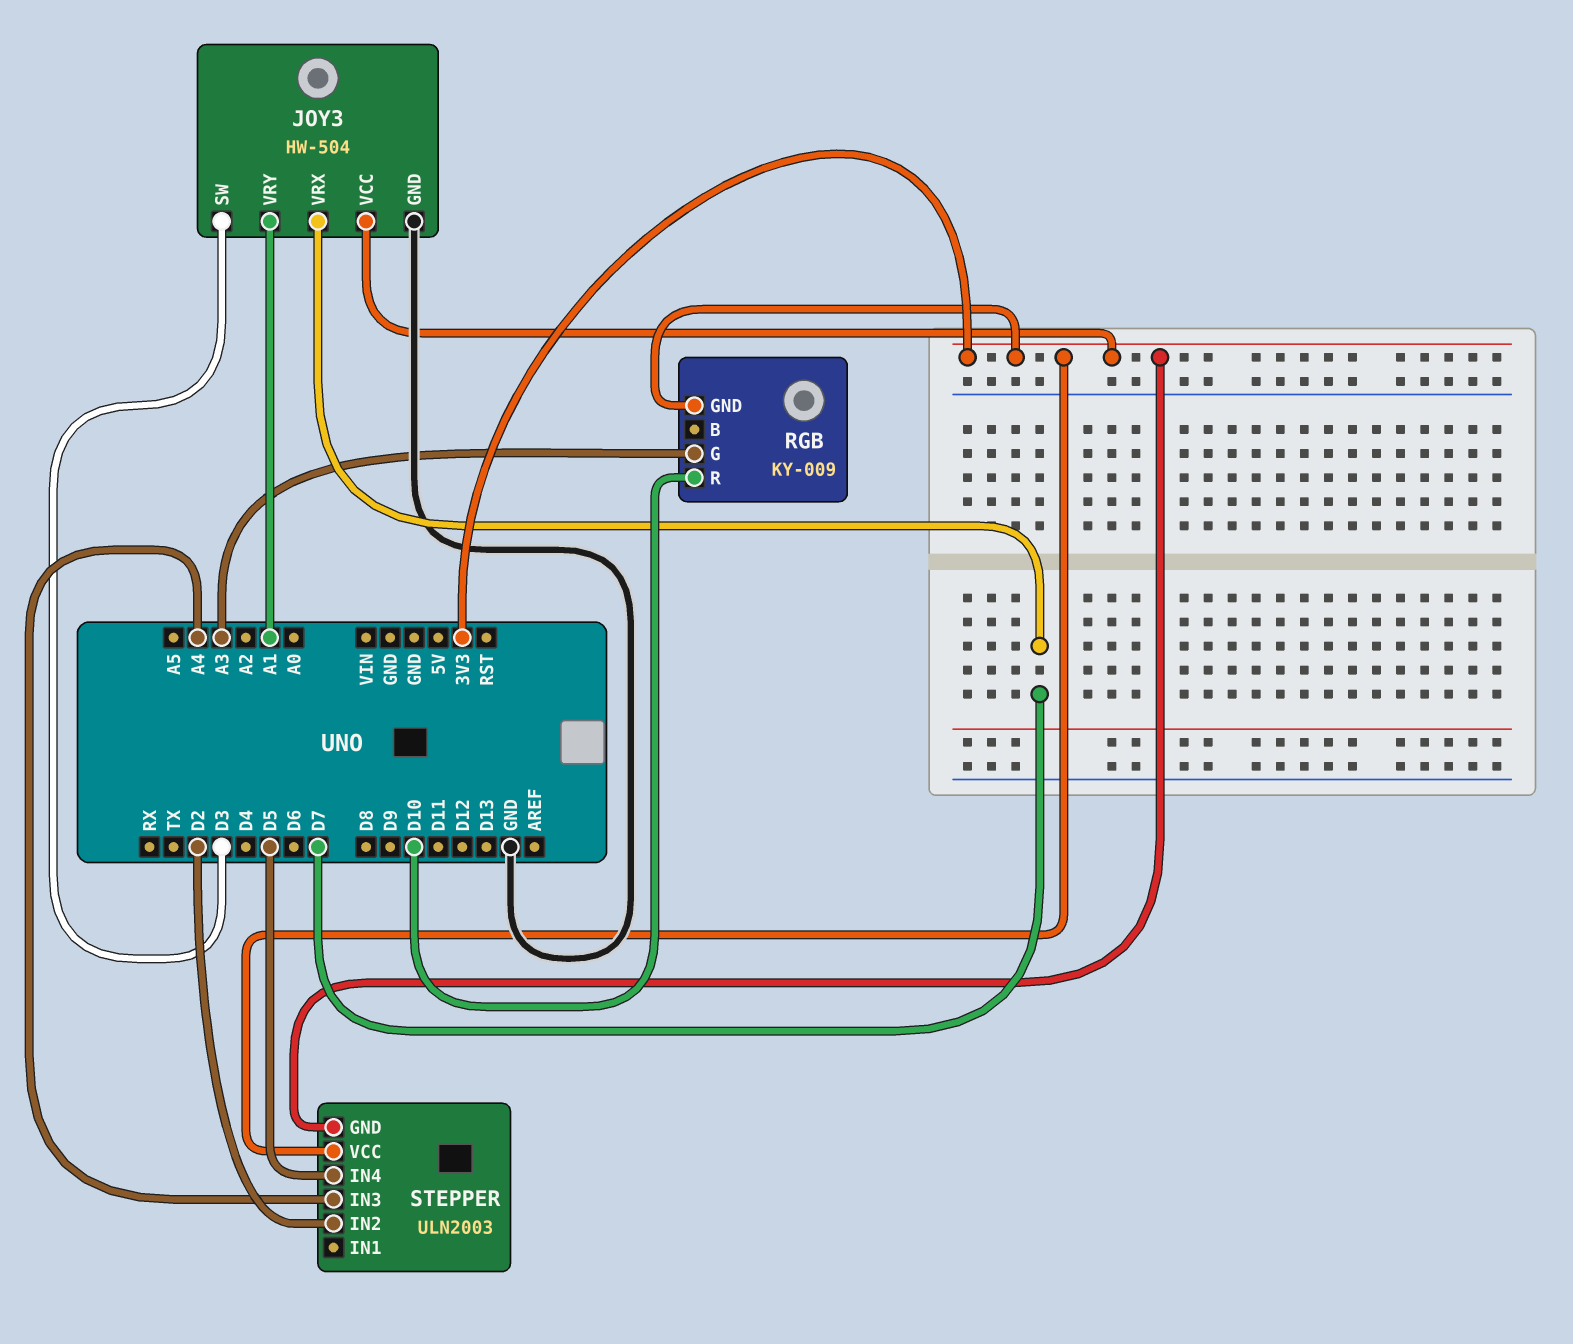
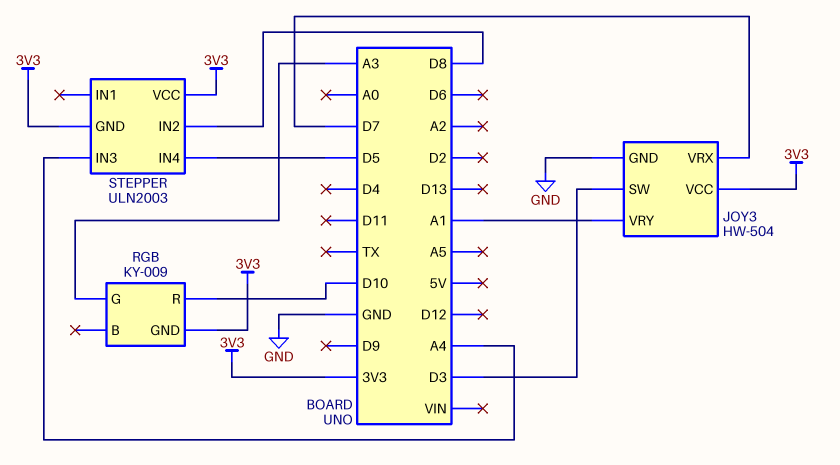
STEPPER pin IN2: D2 -> D8

